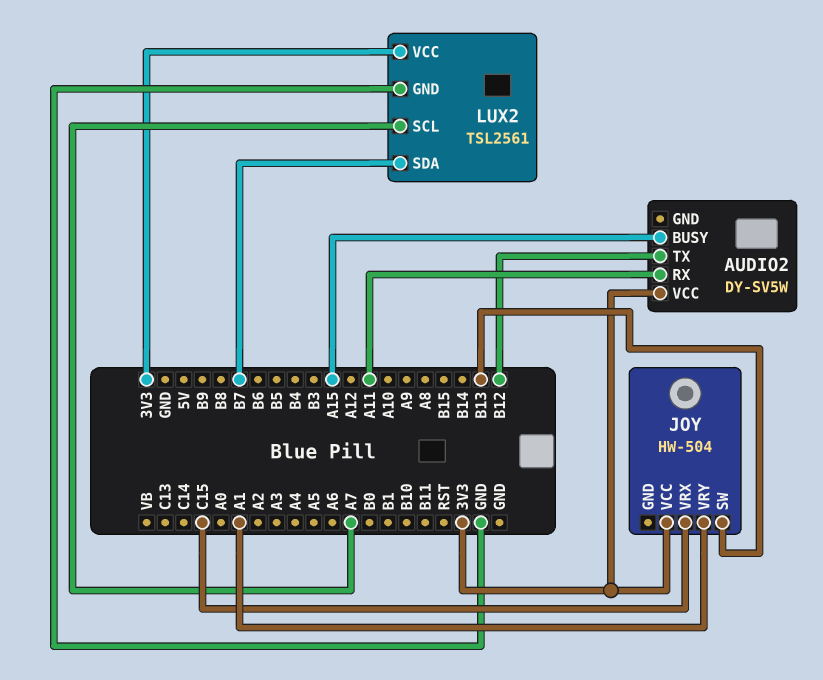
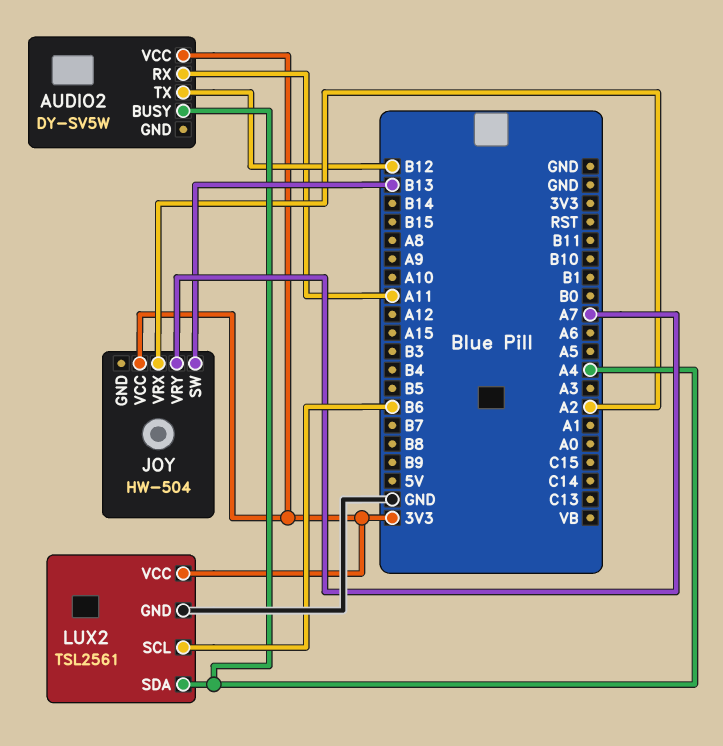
AUDIO2 pin BUSY: A15 -> A4
JOY pin VRX: C15 -> A2
JOY pin VRY: A1 -> A7
LUX2 pin SCL: A7 -> B6
LUX2 pin SDA: B7 -> A4

